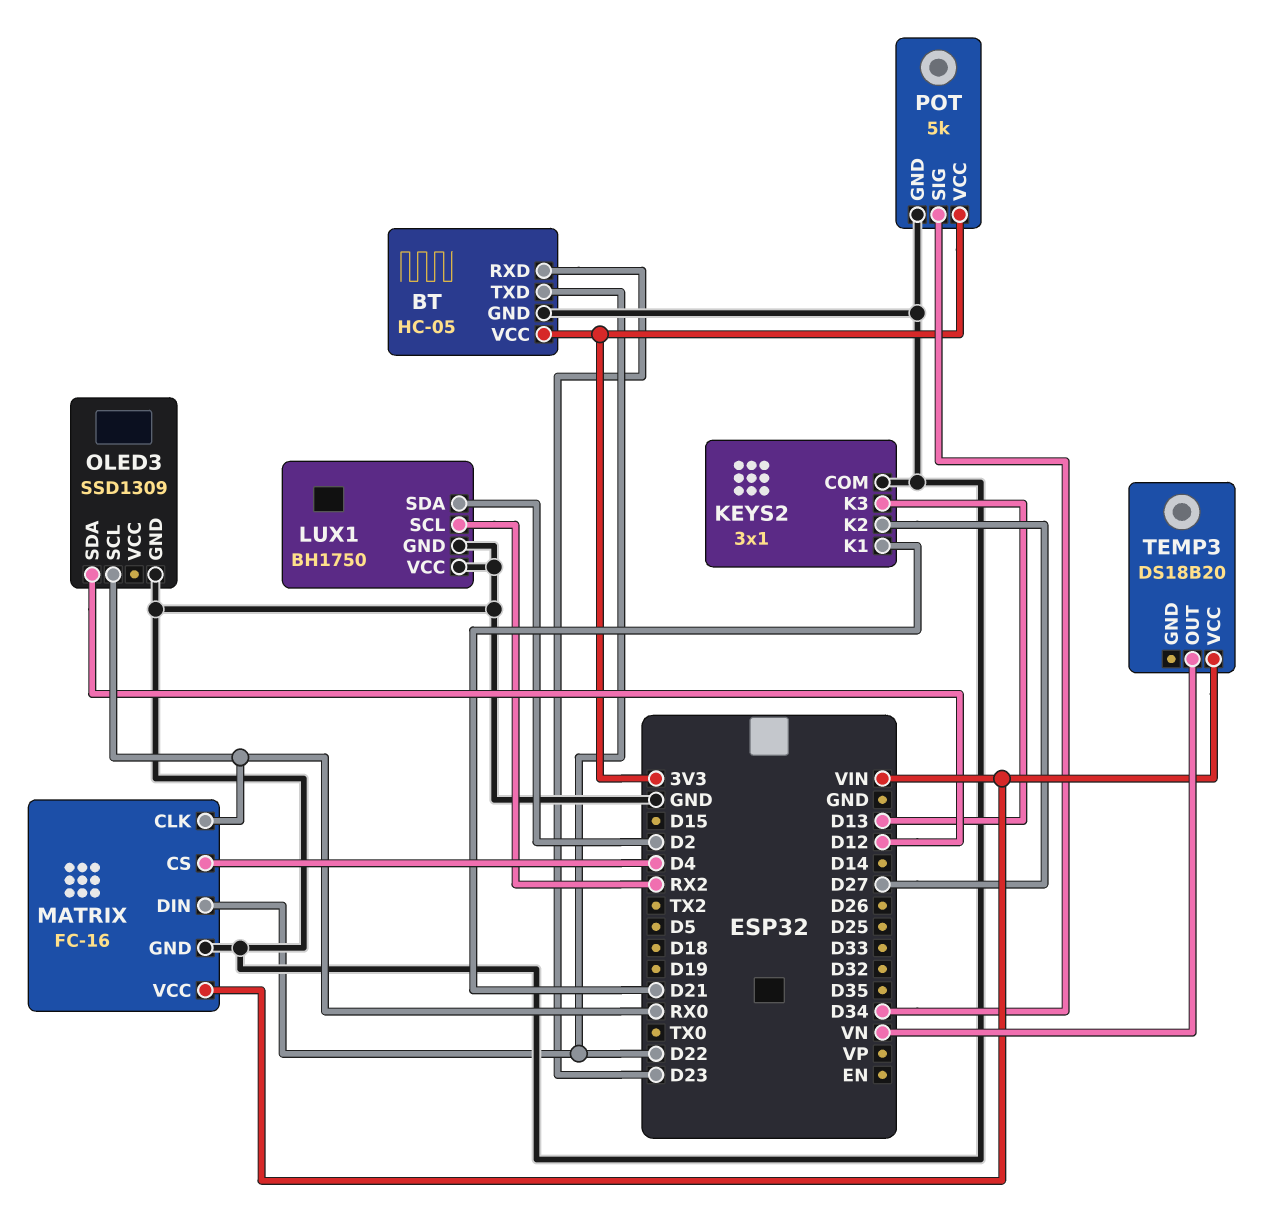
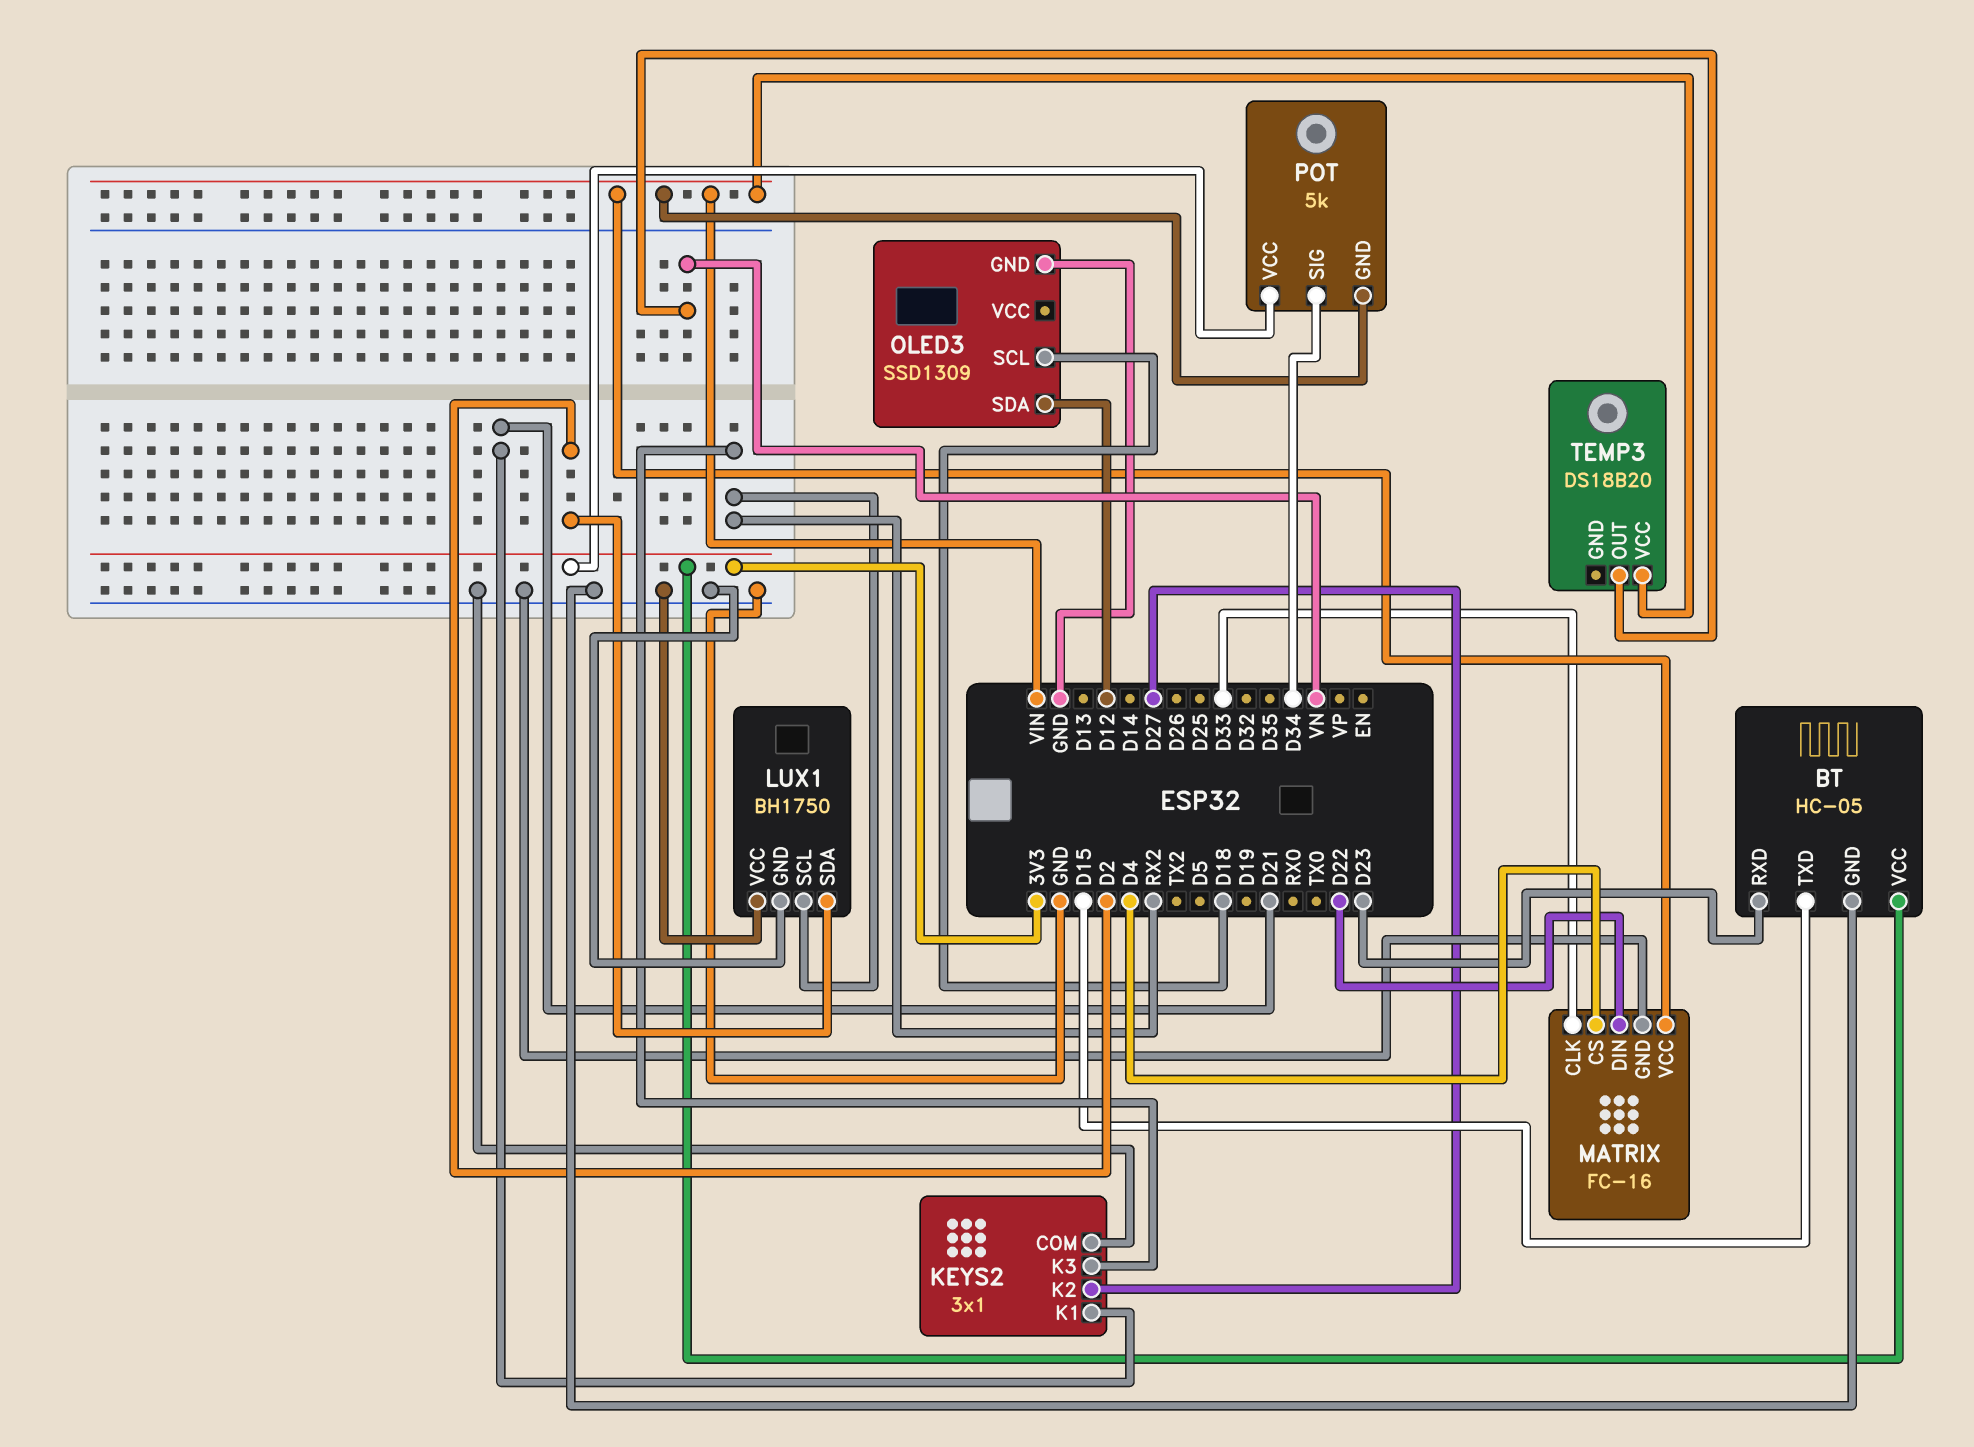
BT pin TXD: D22 -> D15
KEYS2 pin K3: D13 -> RX2
MATRIX pin CLK: RX0 -> D33
OLED3 pin SCL: RX0 -> D18
POT pin GND: GND -> VIN

